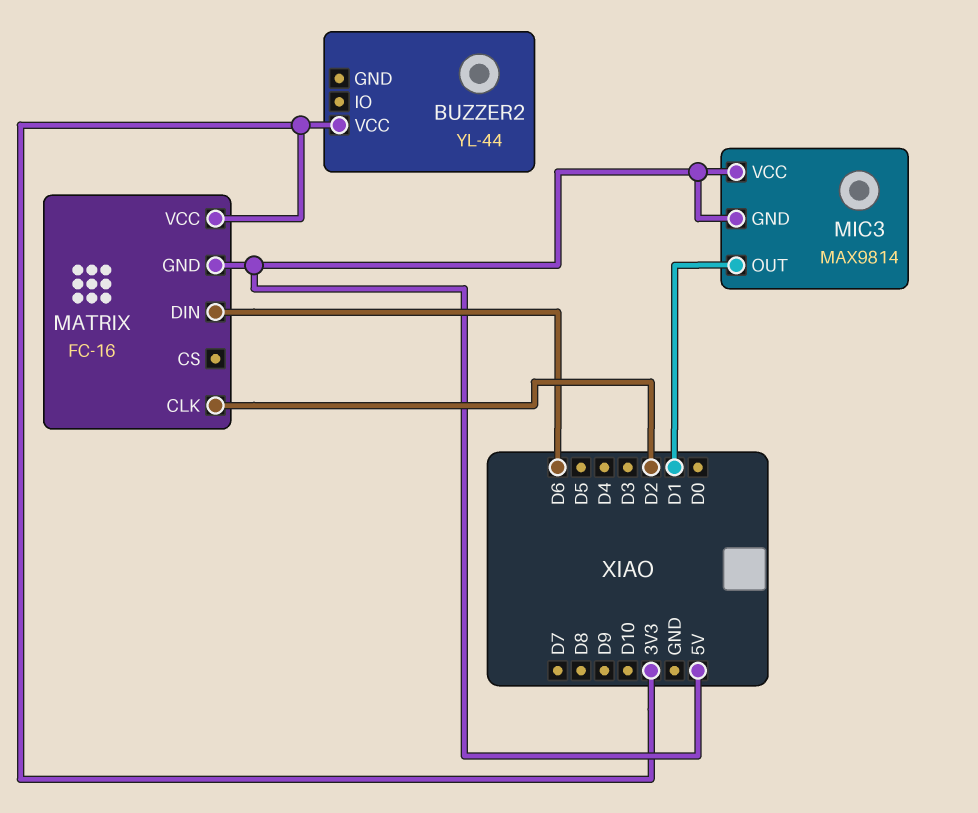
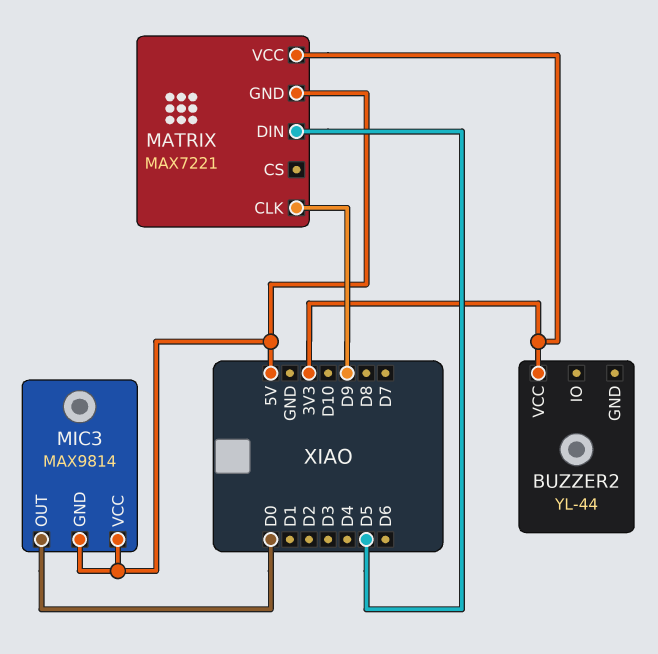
MATRIX: FC-16 -> MAX7221
MATRIX pin CLK: D2 -> D9
MATRIX pin DIN: D6 -> D5
MIC3 pin OUT: D1 -> D0

